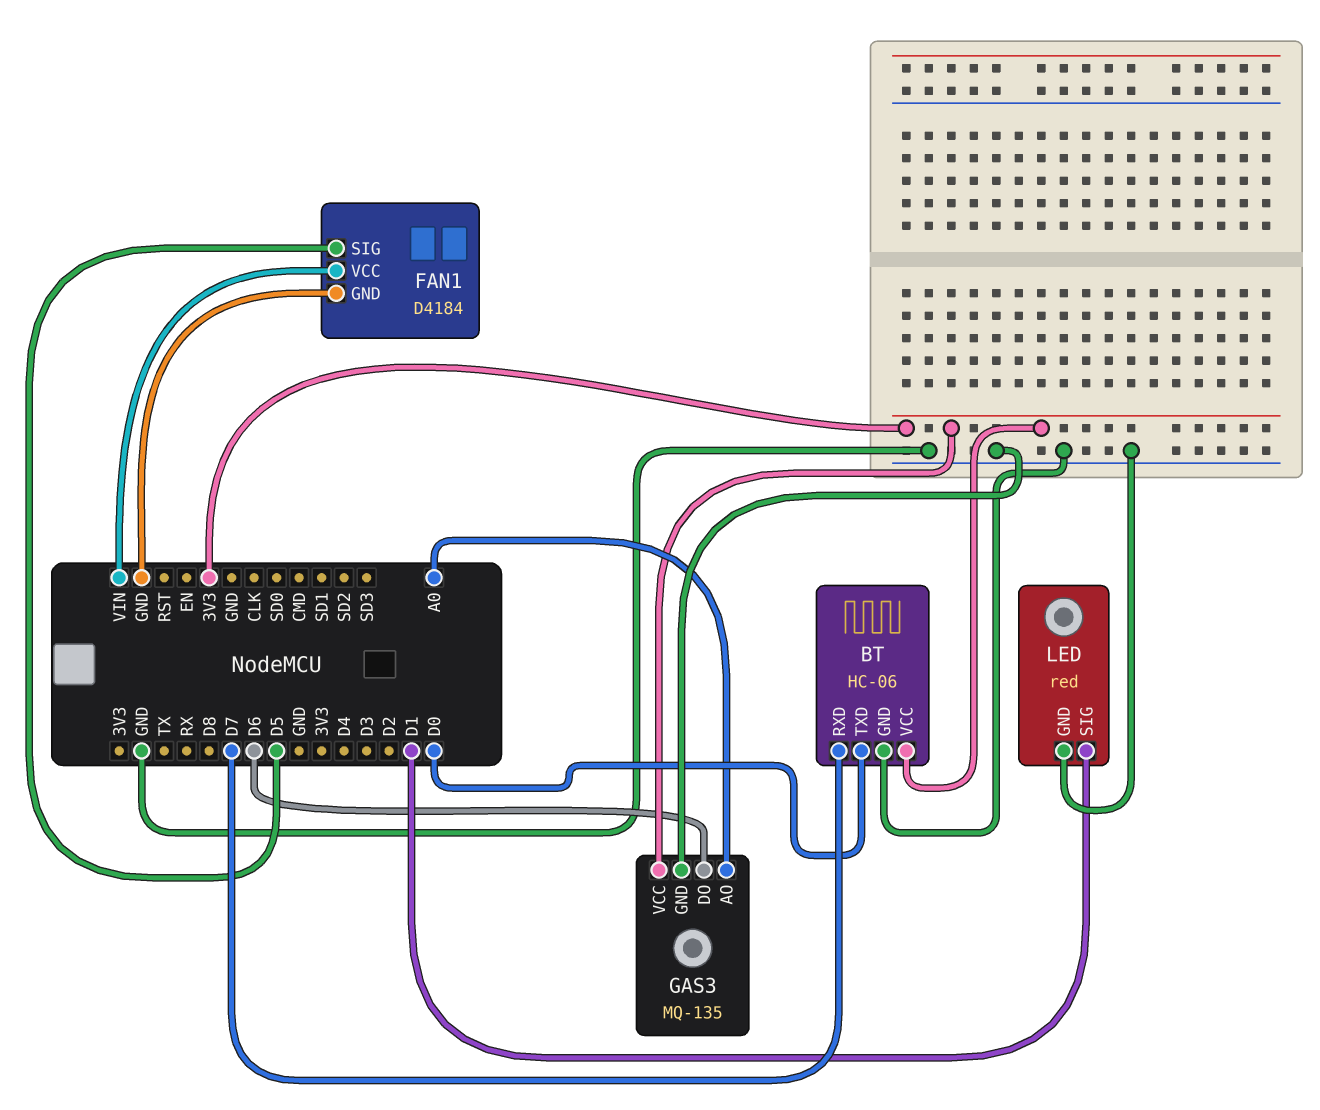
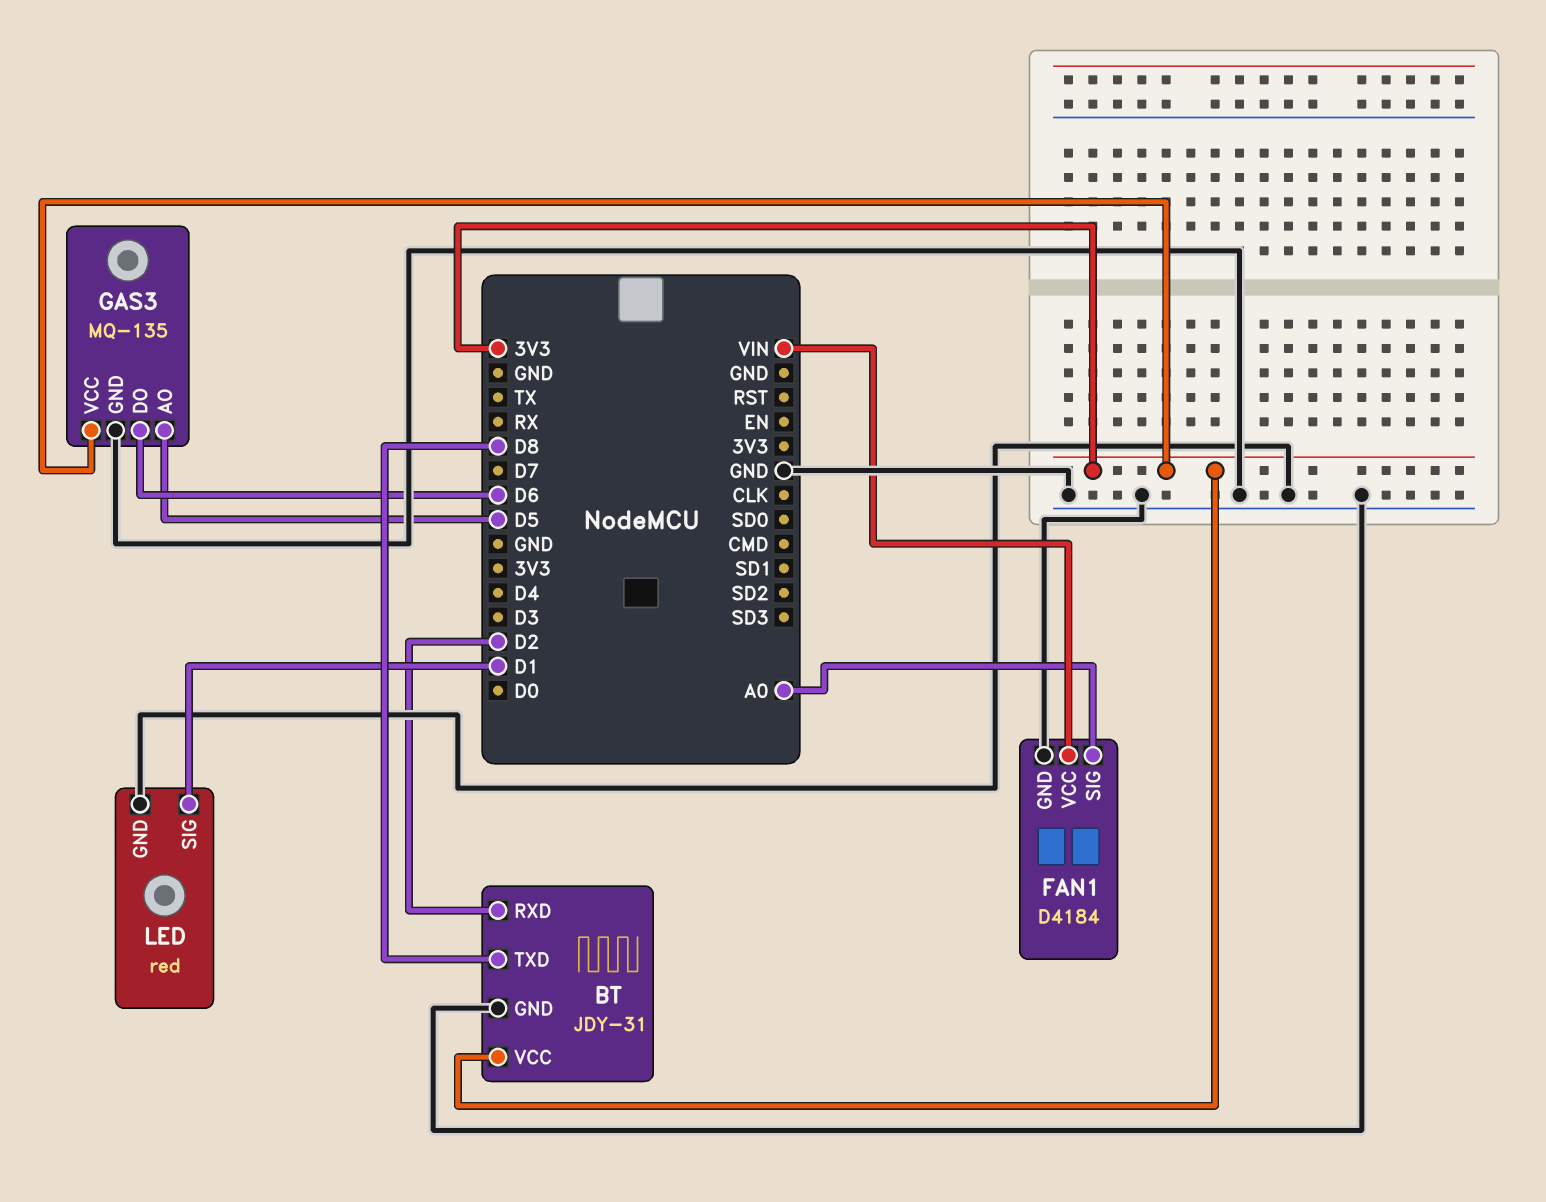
BT: HC-06 -> JDY-31
BT pin RXD: D7 -> D2
BT pin TXD: D0 -> D8
FAN1 pin SIG: D5 -> A0
GAS3 pin AO: A0 -> D5

